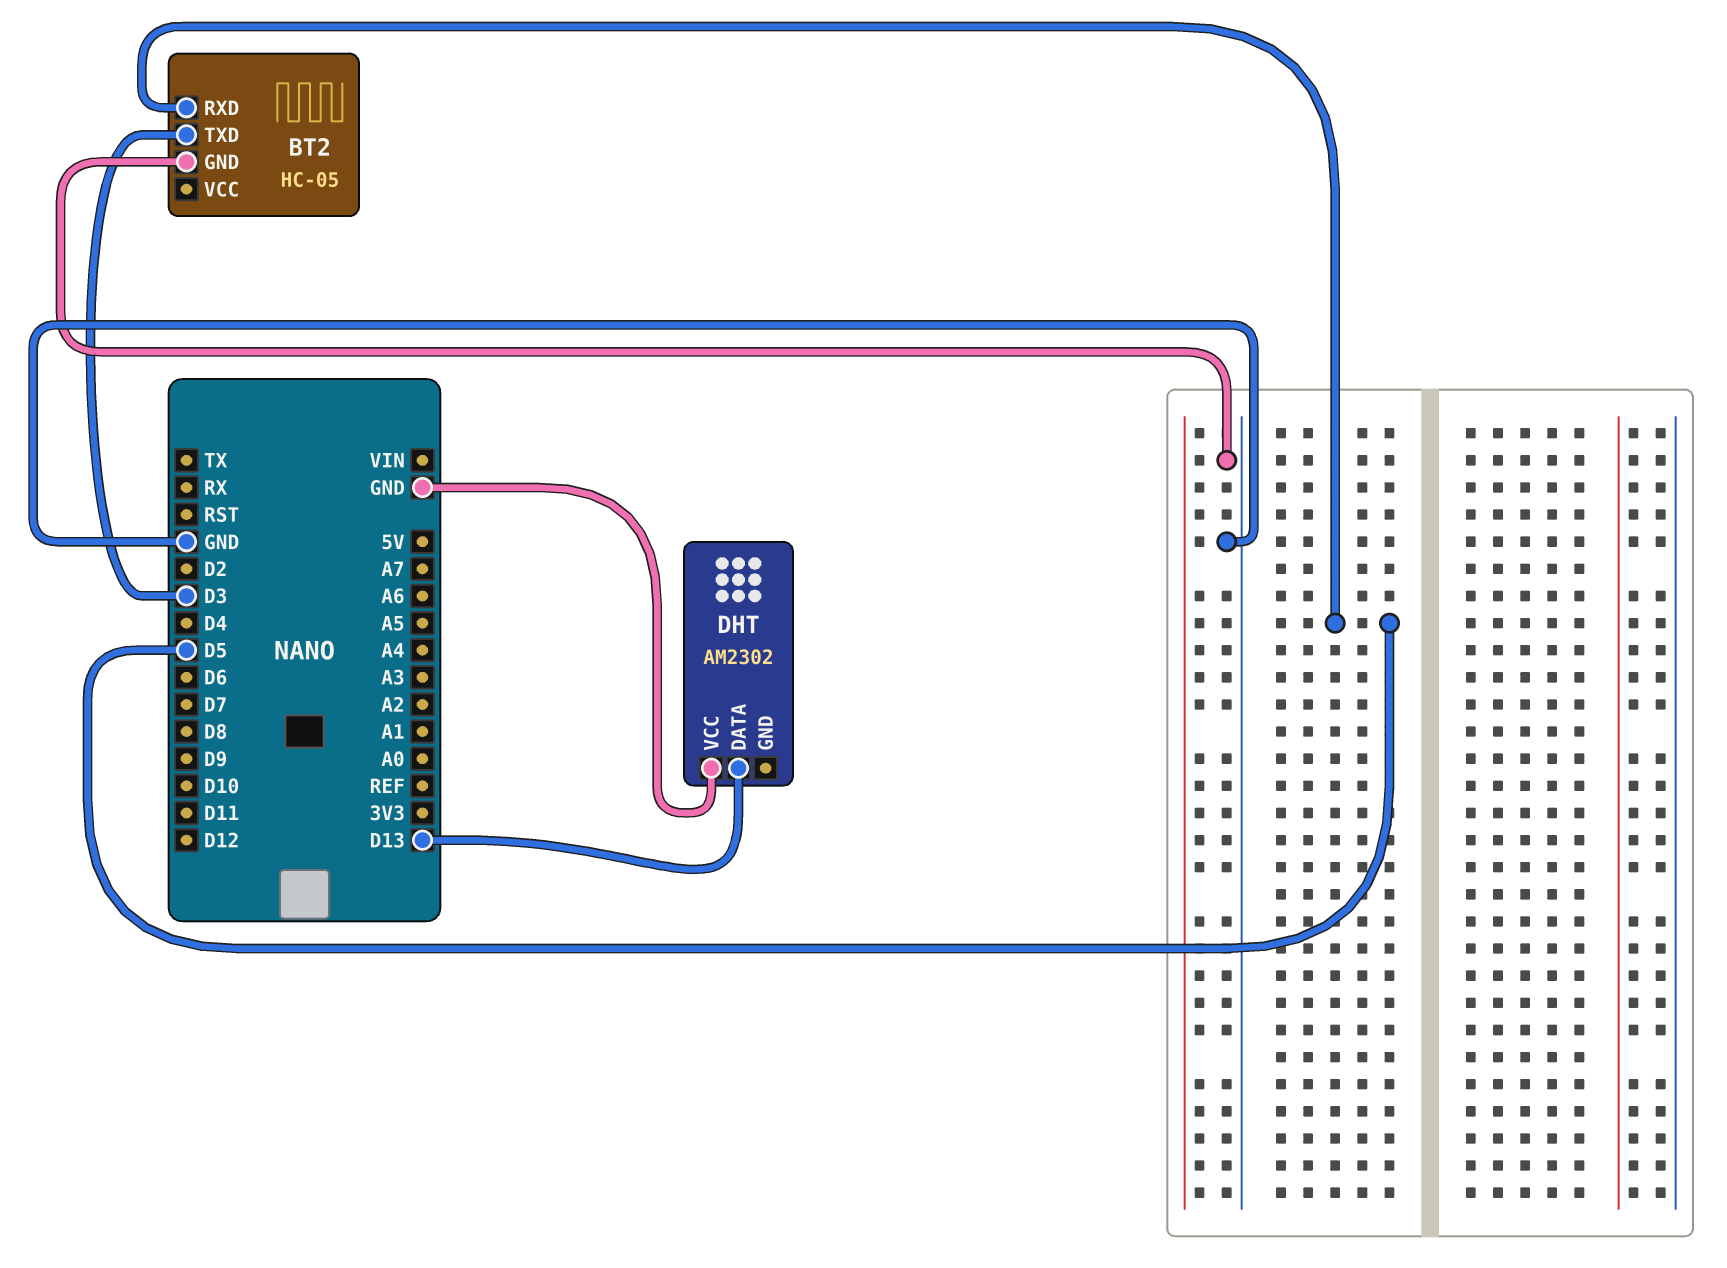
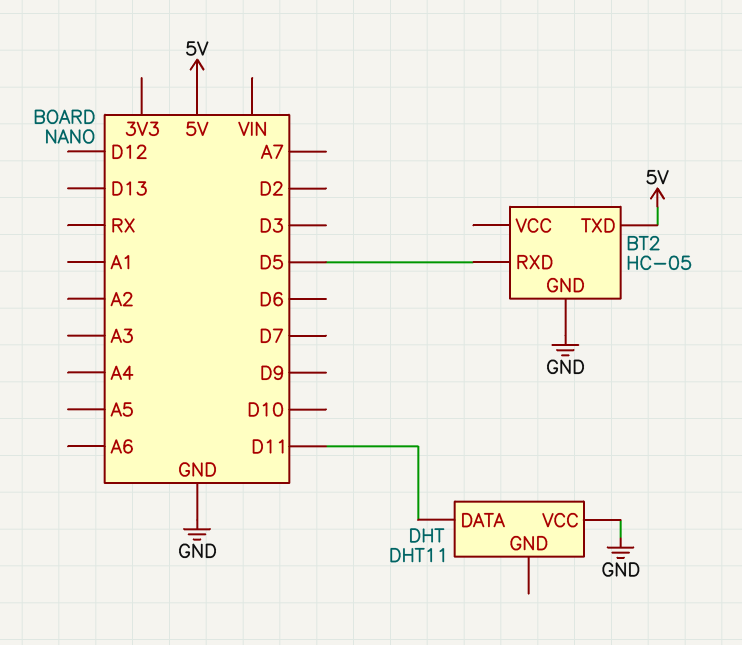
BT2 pin TXD: D3 -> 5V
DHT: AM2302 -> DHT11
DHT pin DATA: D13 -> D11

